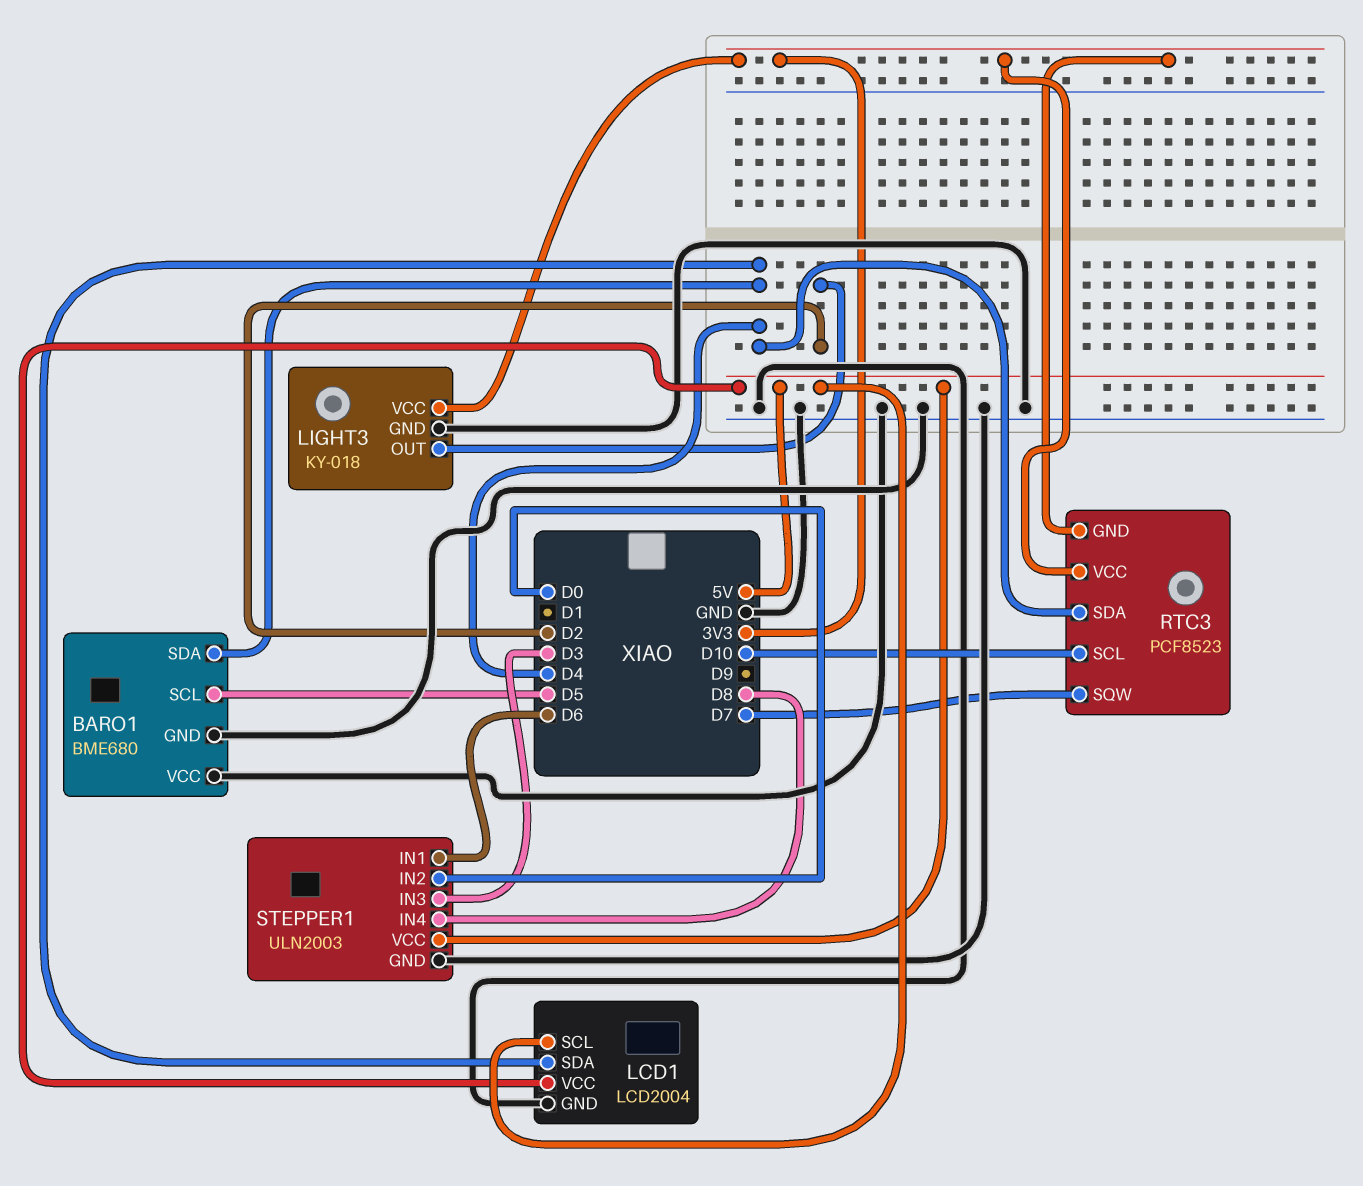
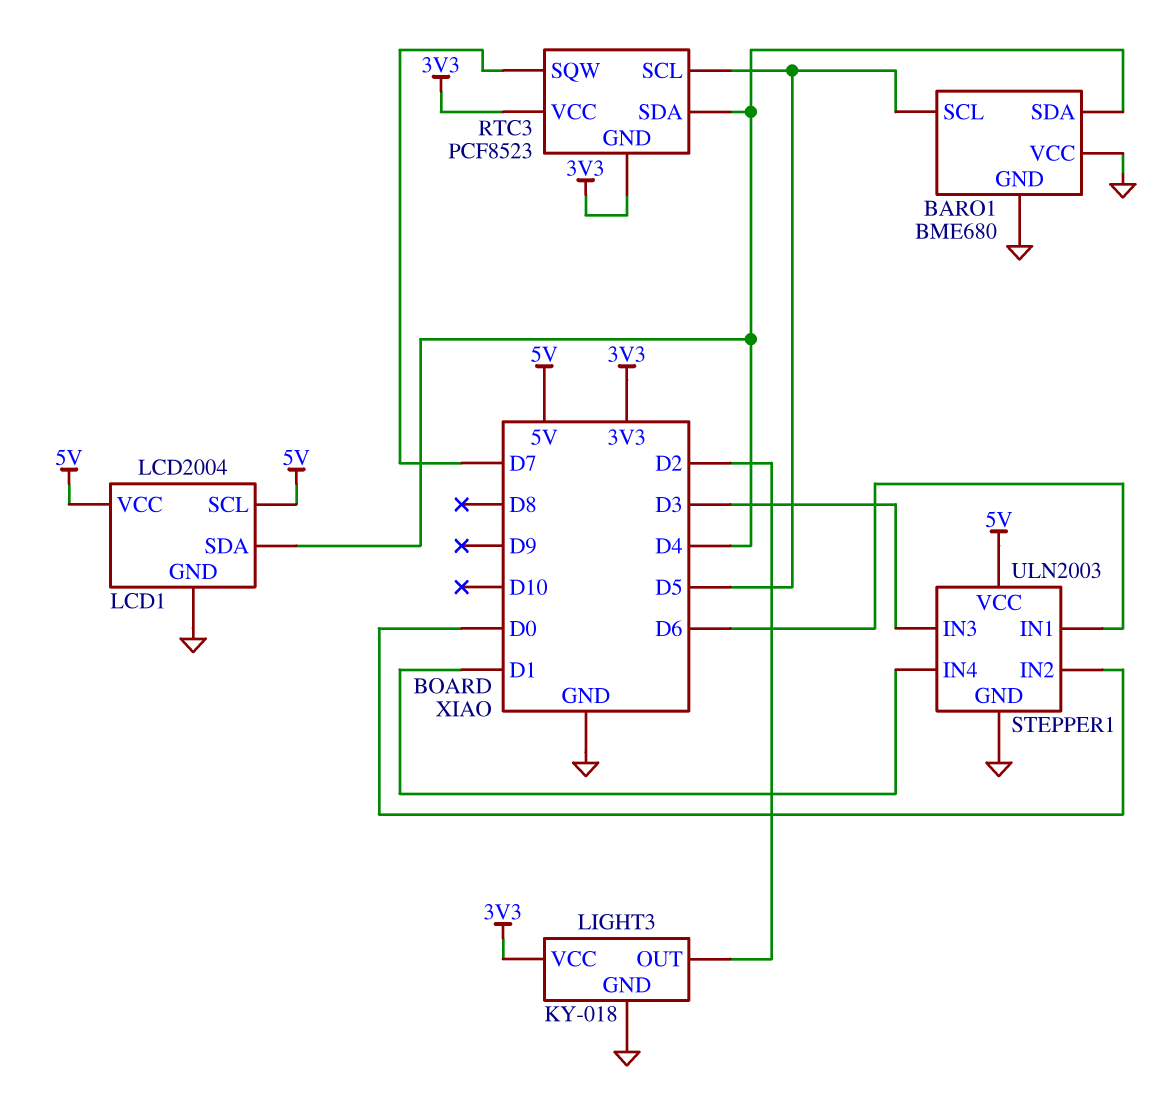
RTC3 pin SCL: D10 -> D5
STEPPER1 pin IN4: D8 -> D1

